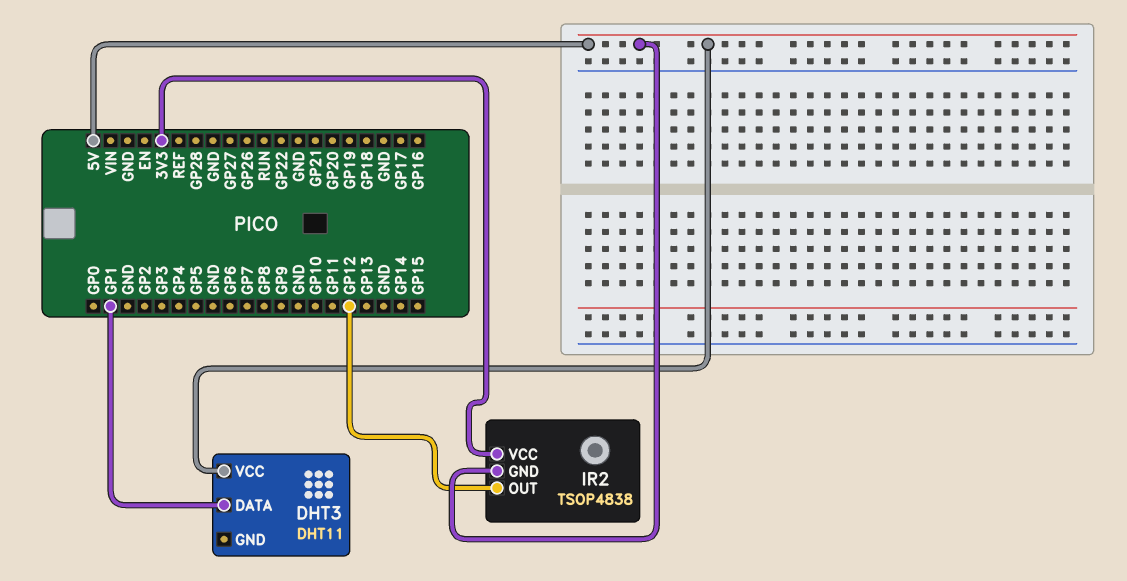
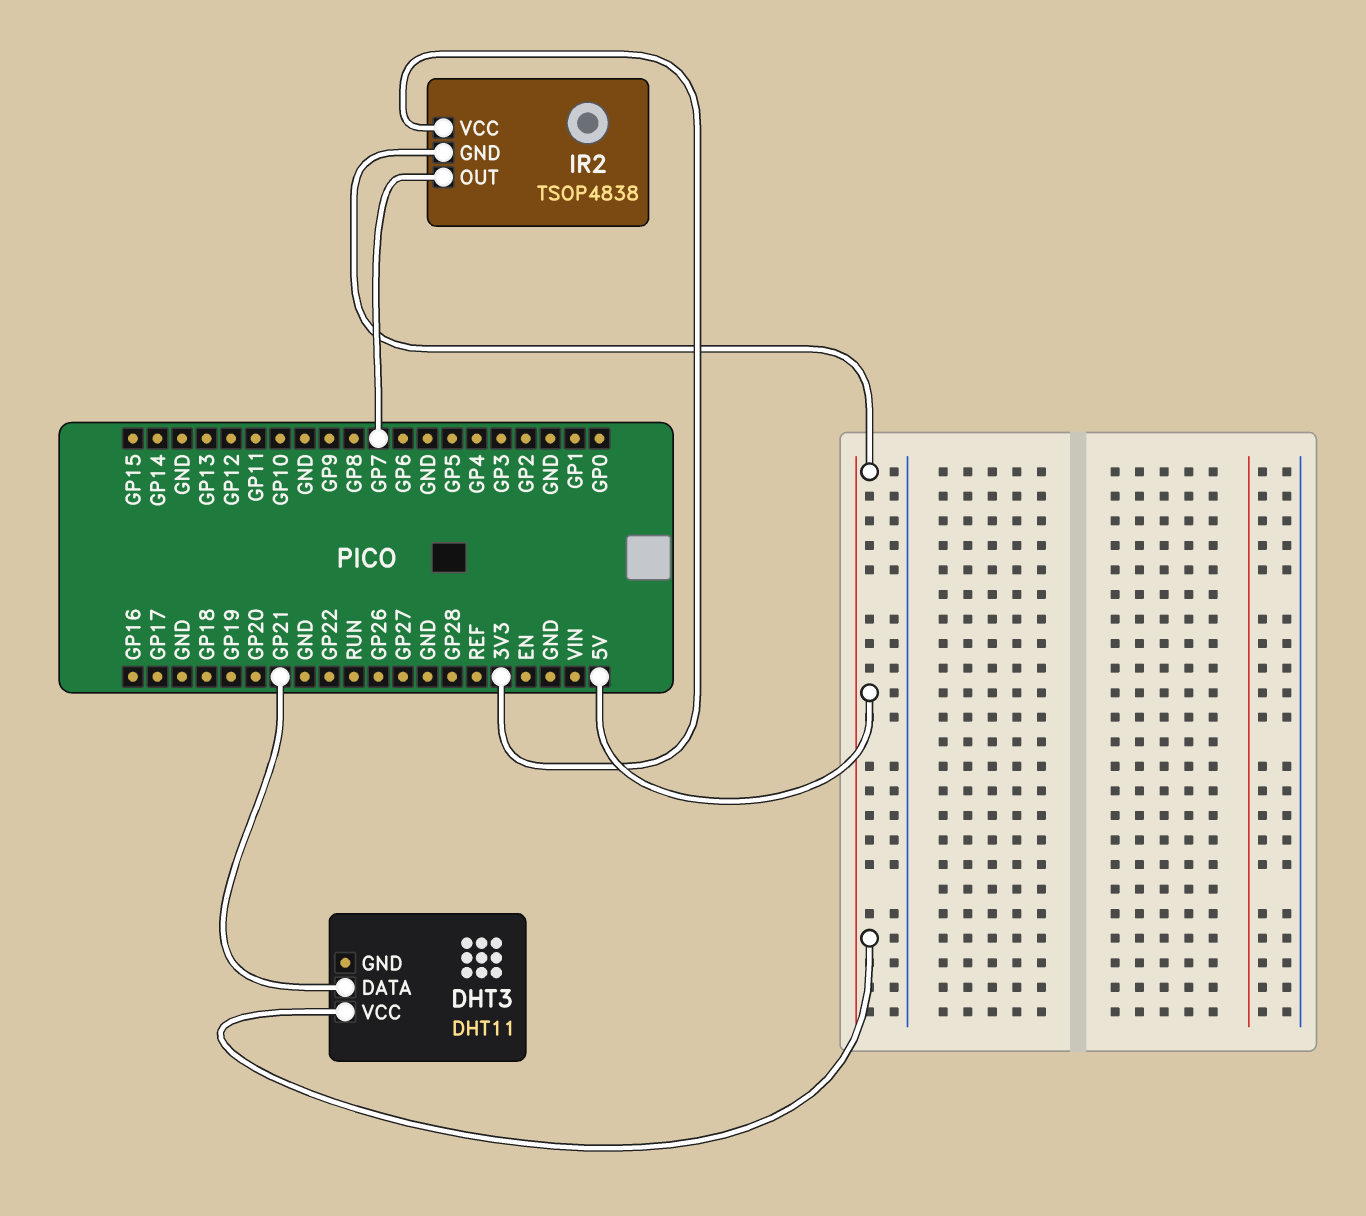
DHT3 pin DATA: GP1 -> GP21
IR2 pin OUT: GP12 -> GP7

